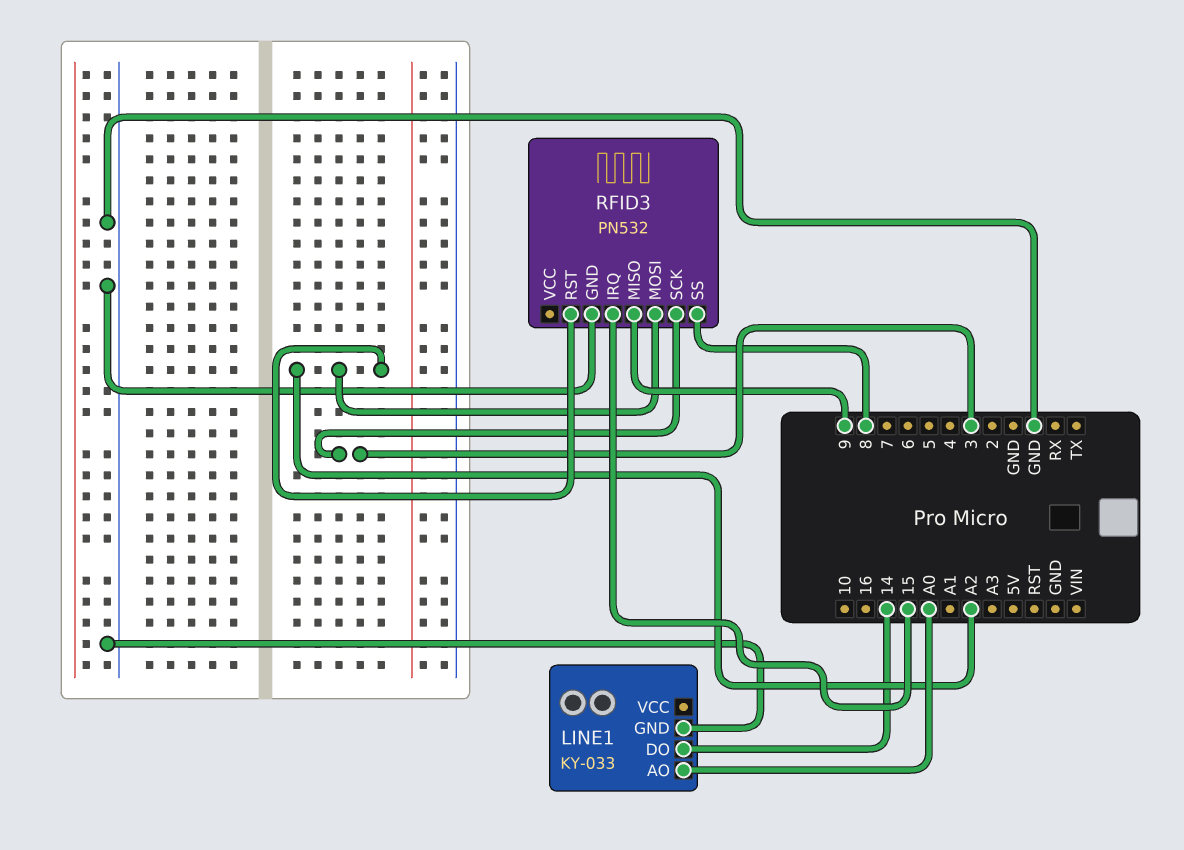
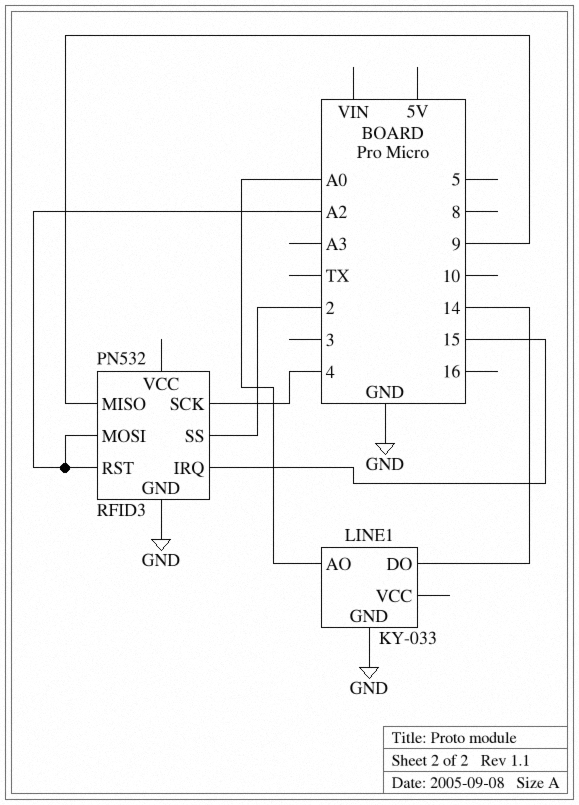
RFID3 pin SCK: 3 -> 4
RFID3 pin SS: 8 -> 2

